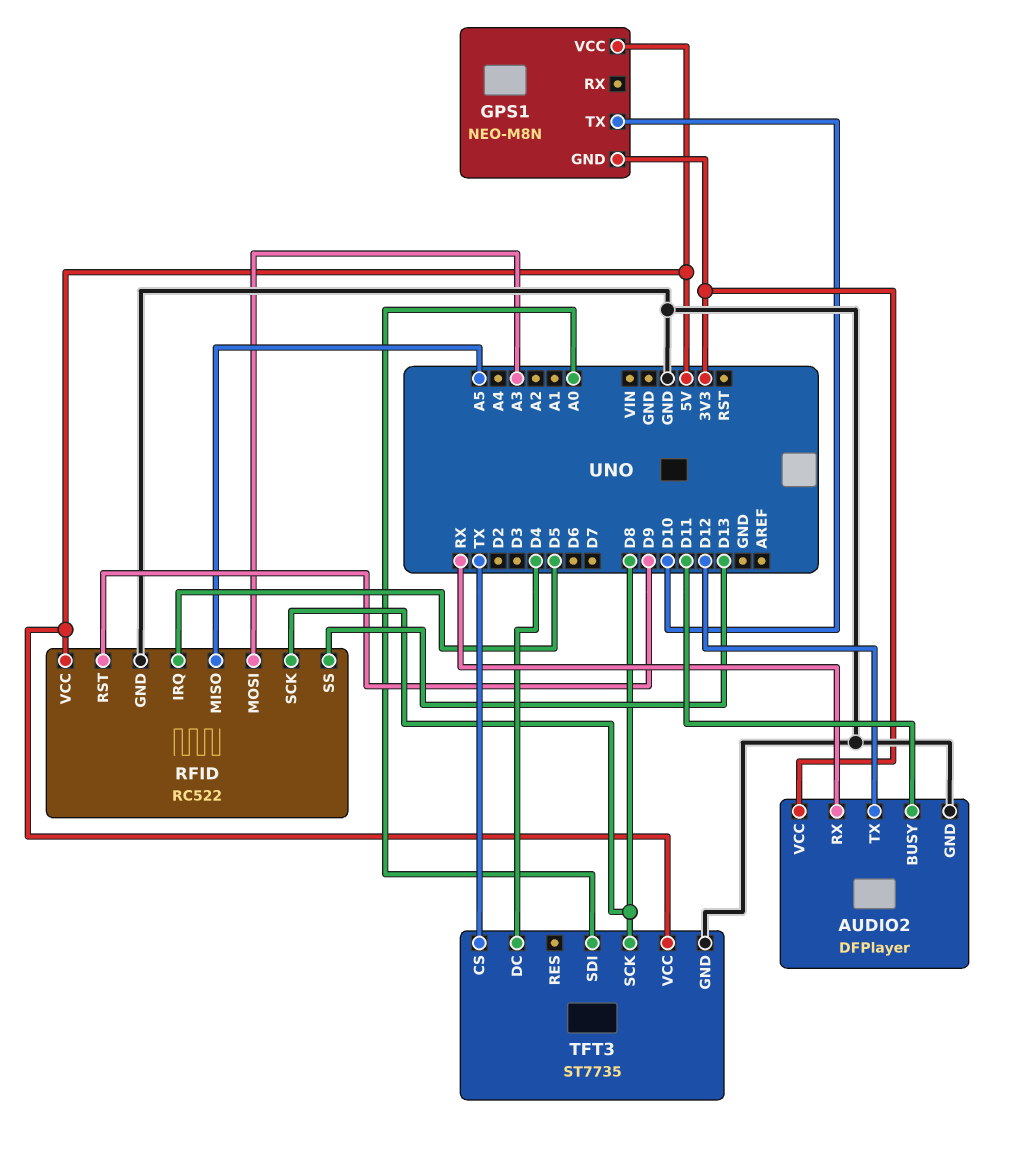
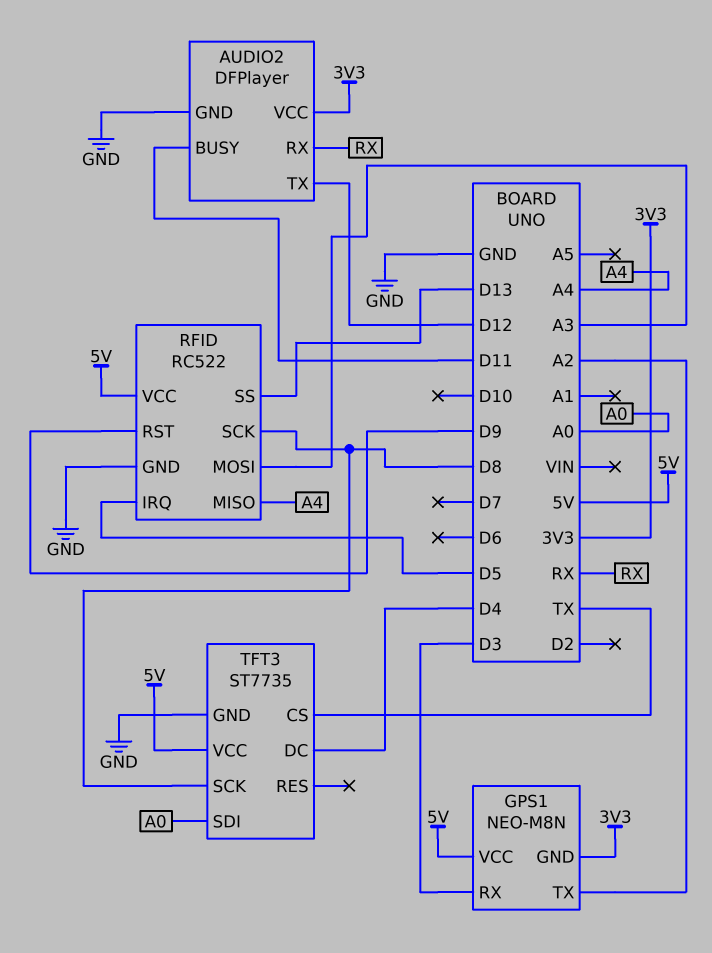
GPS1 pin RX: none -> D3
GPS1 pin TX: D10 -> A2
RFID pin MISO: A5 -> A4

